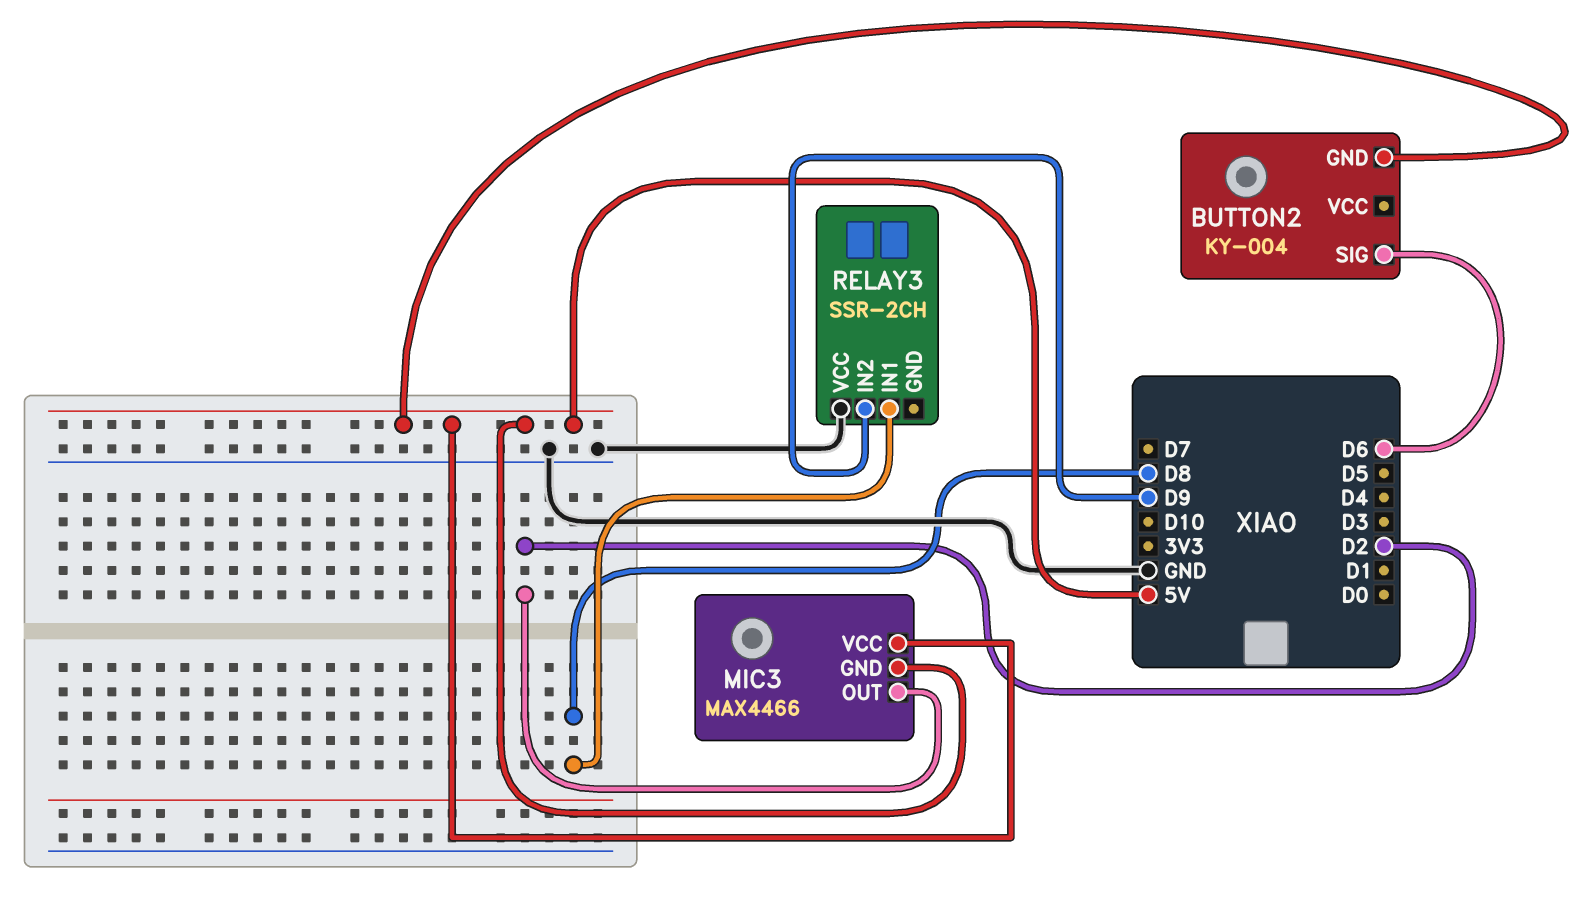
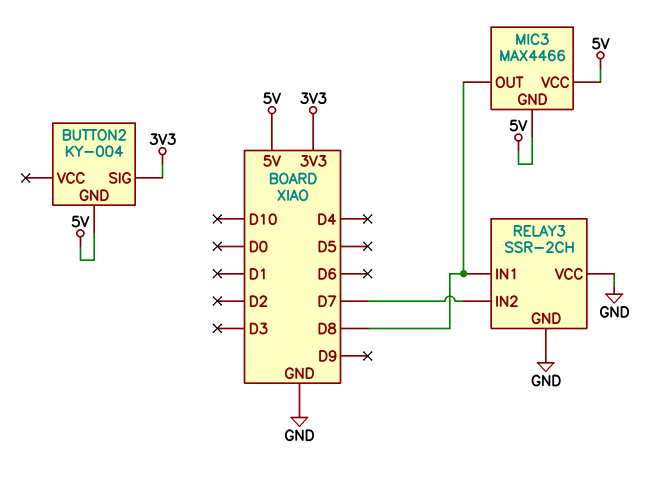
BUTTON2 pin SIG: D6 -> 3V3
MIC3 pin OUT: D2 -> D8
RELAY3 pin GND: none -> GND
RELAY3 pin IN2: D9 -> D7

